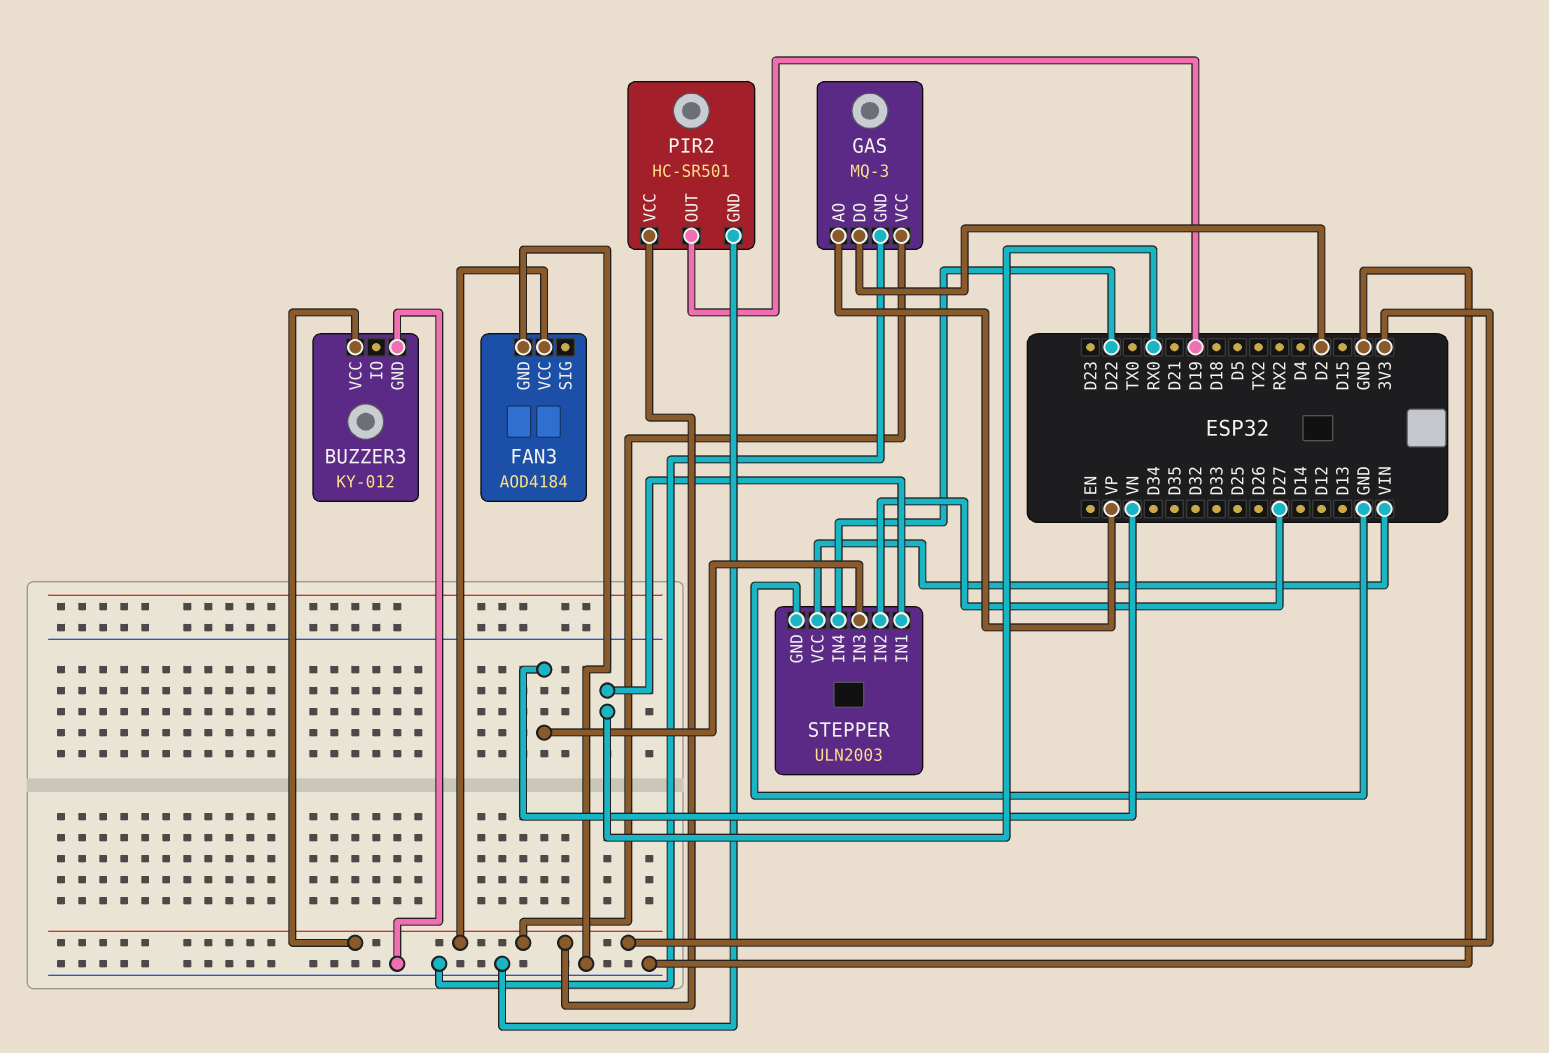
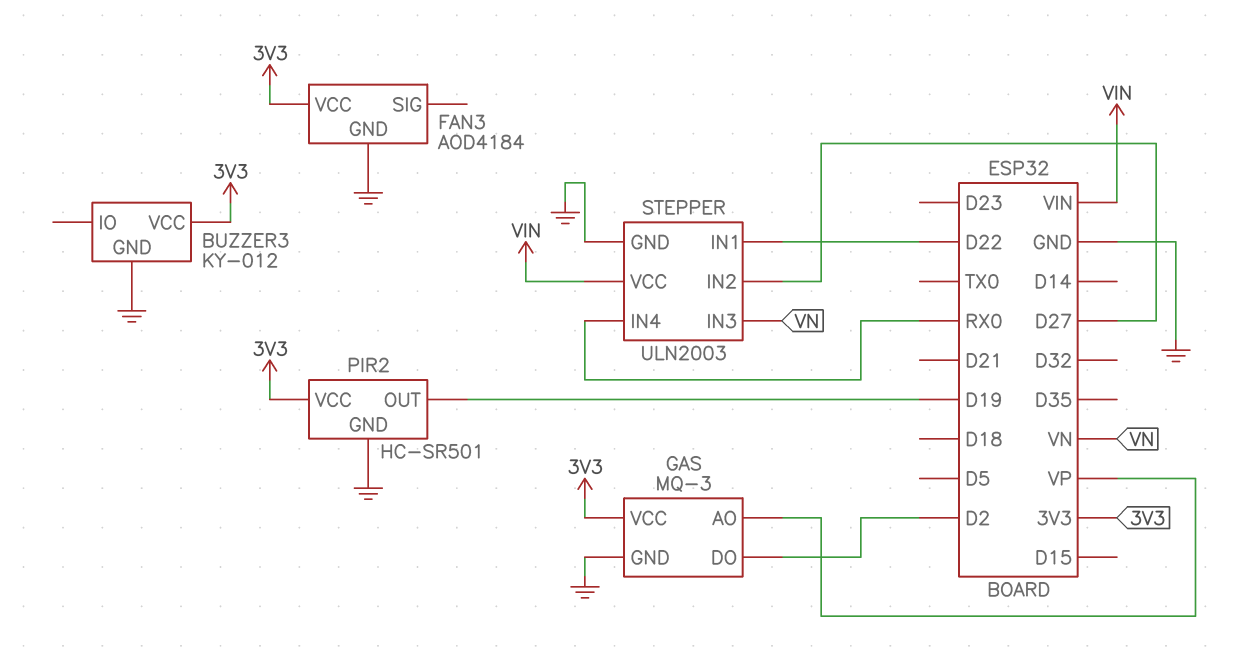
STEPPER pin IN1: RX0 -> D22
STEPPER pin IN4: D22 -> RX0

